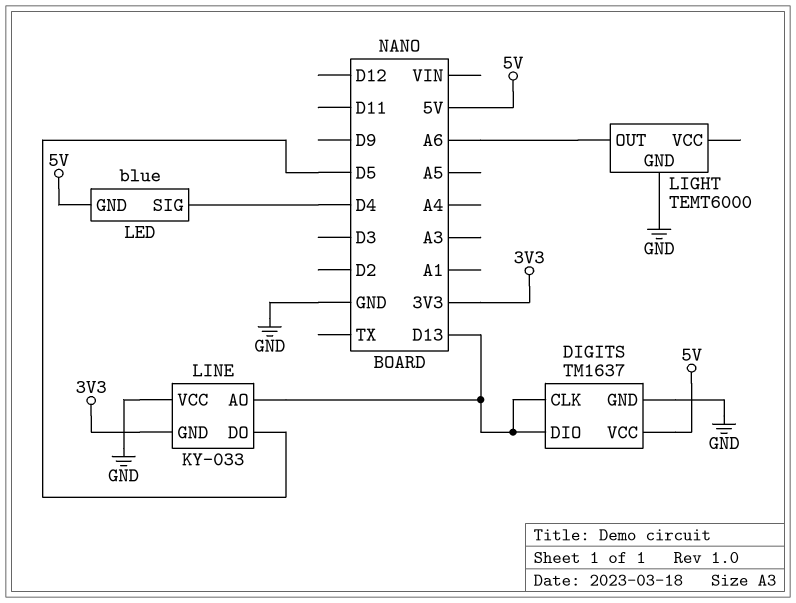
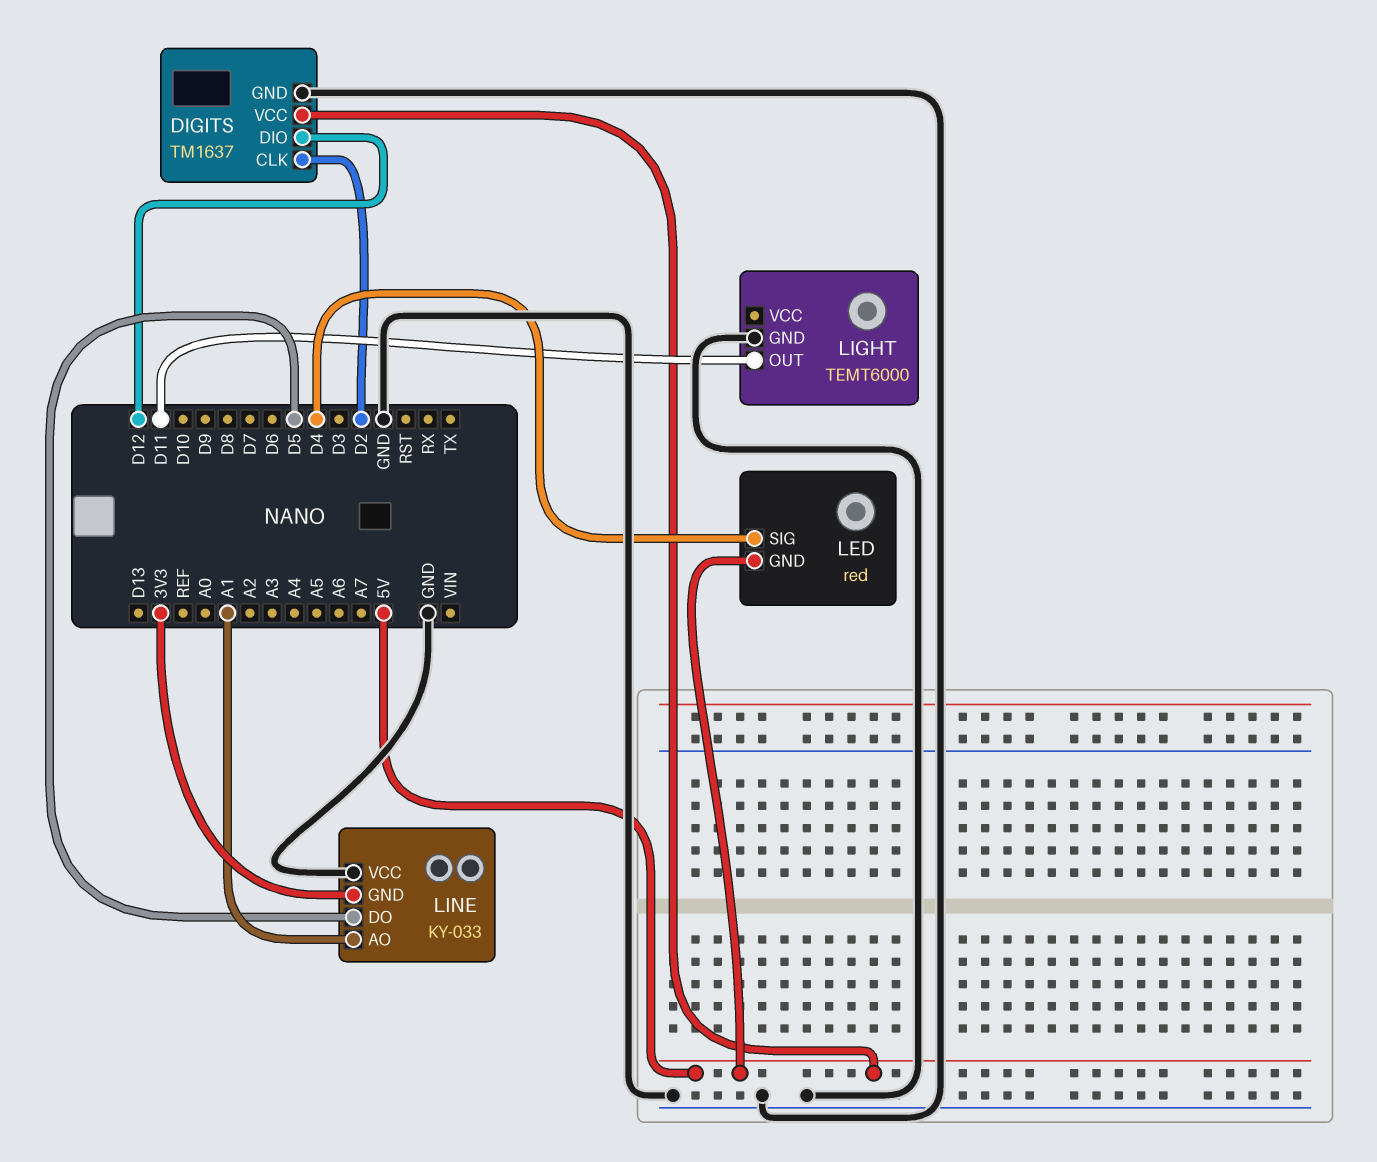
DIGITS pin CLK: D13 -> D2
DIGITS pin DIO: D13 -> D12
LED: blue -> red
LIGHT pin OUT: A6 -> D11
LINE pin AO: D13 -> A1

